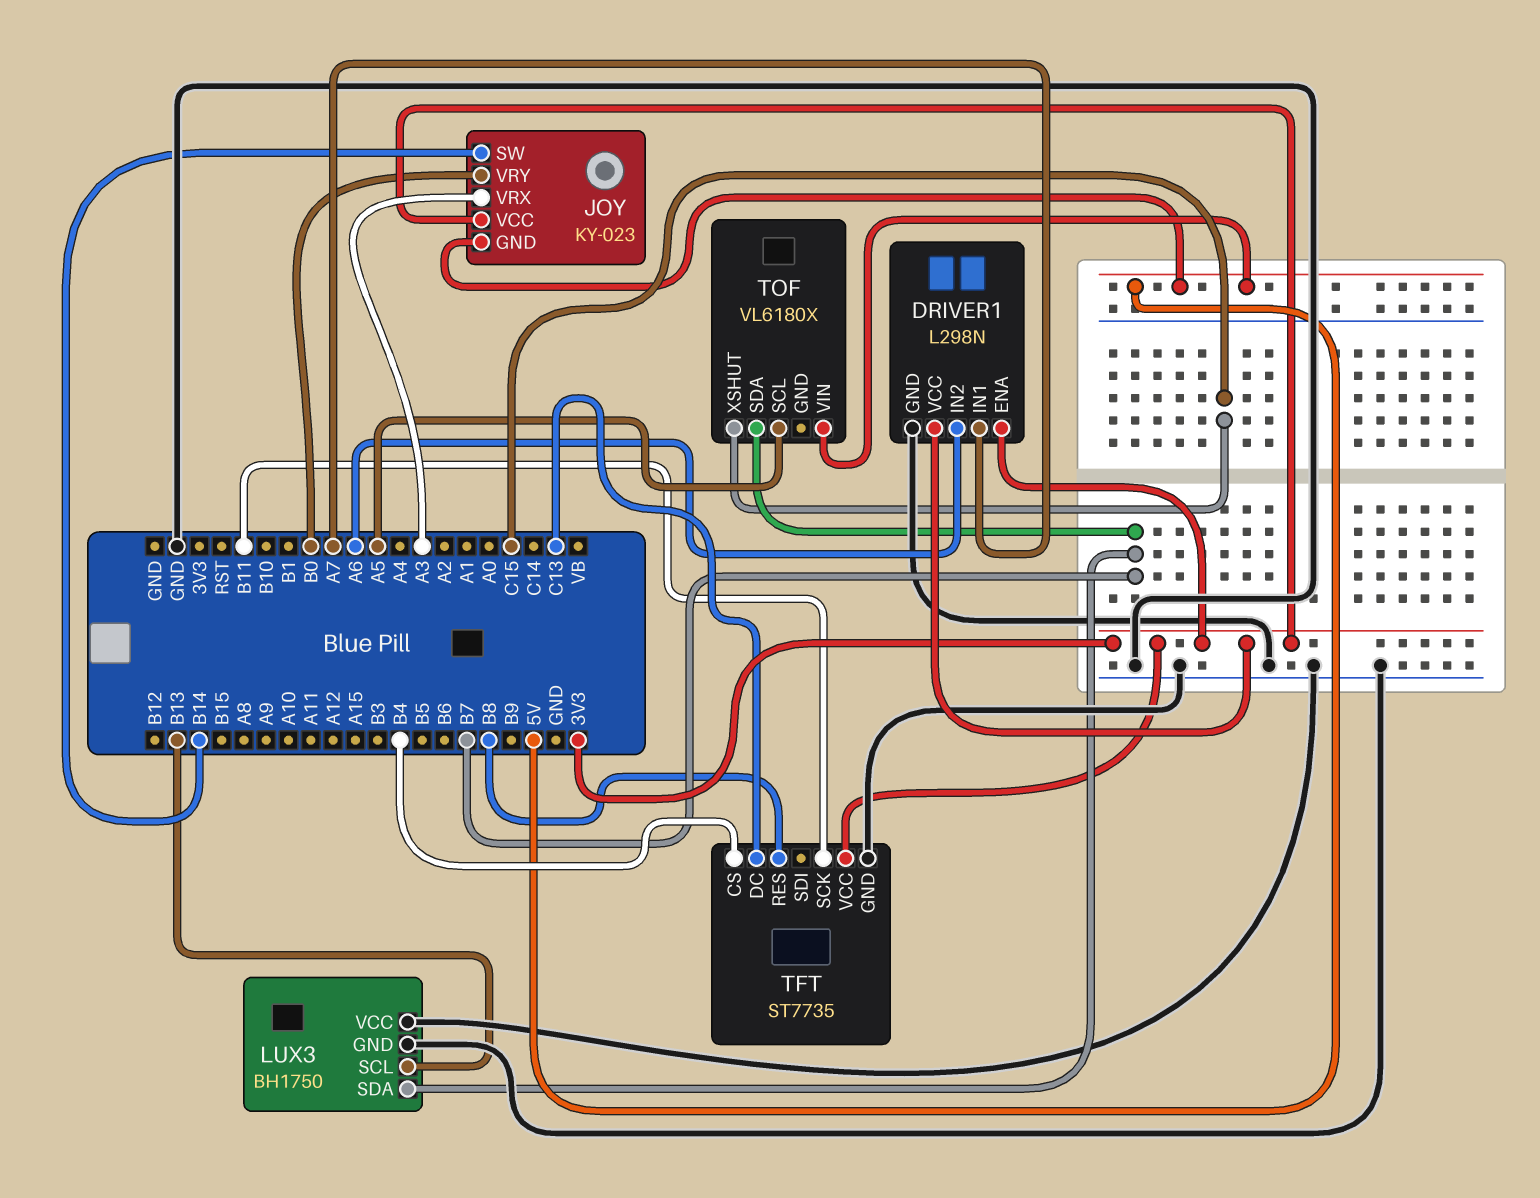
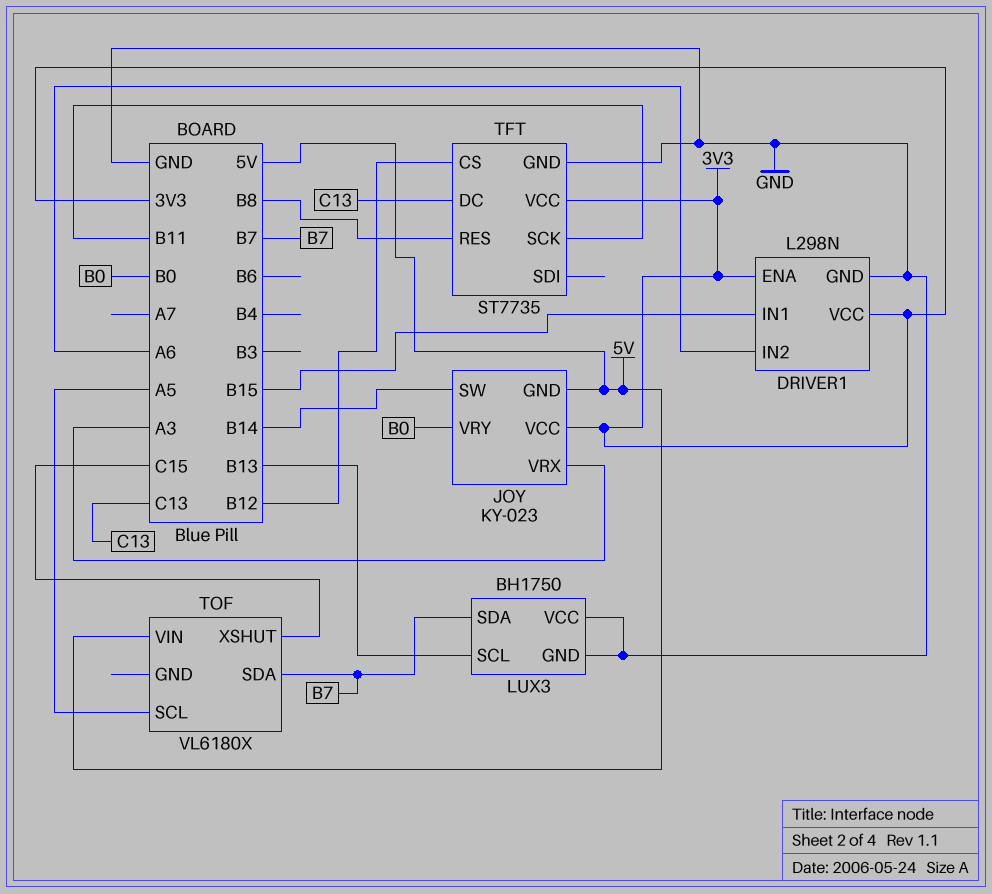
DRIVER1 pin IN1: A7 -> B15
TFT pin CS: B4 -> B12

